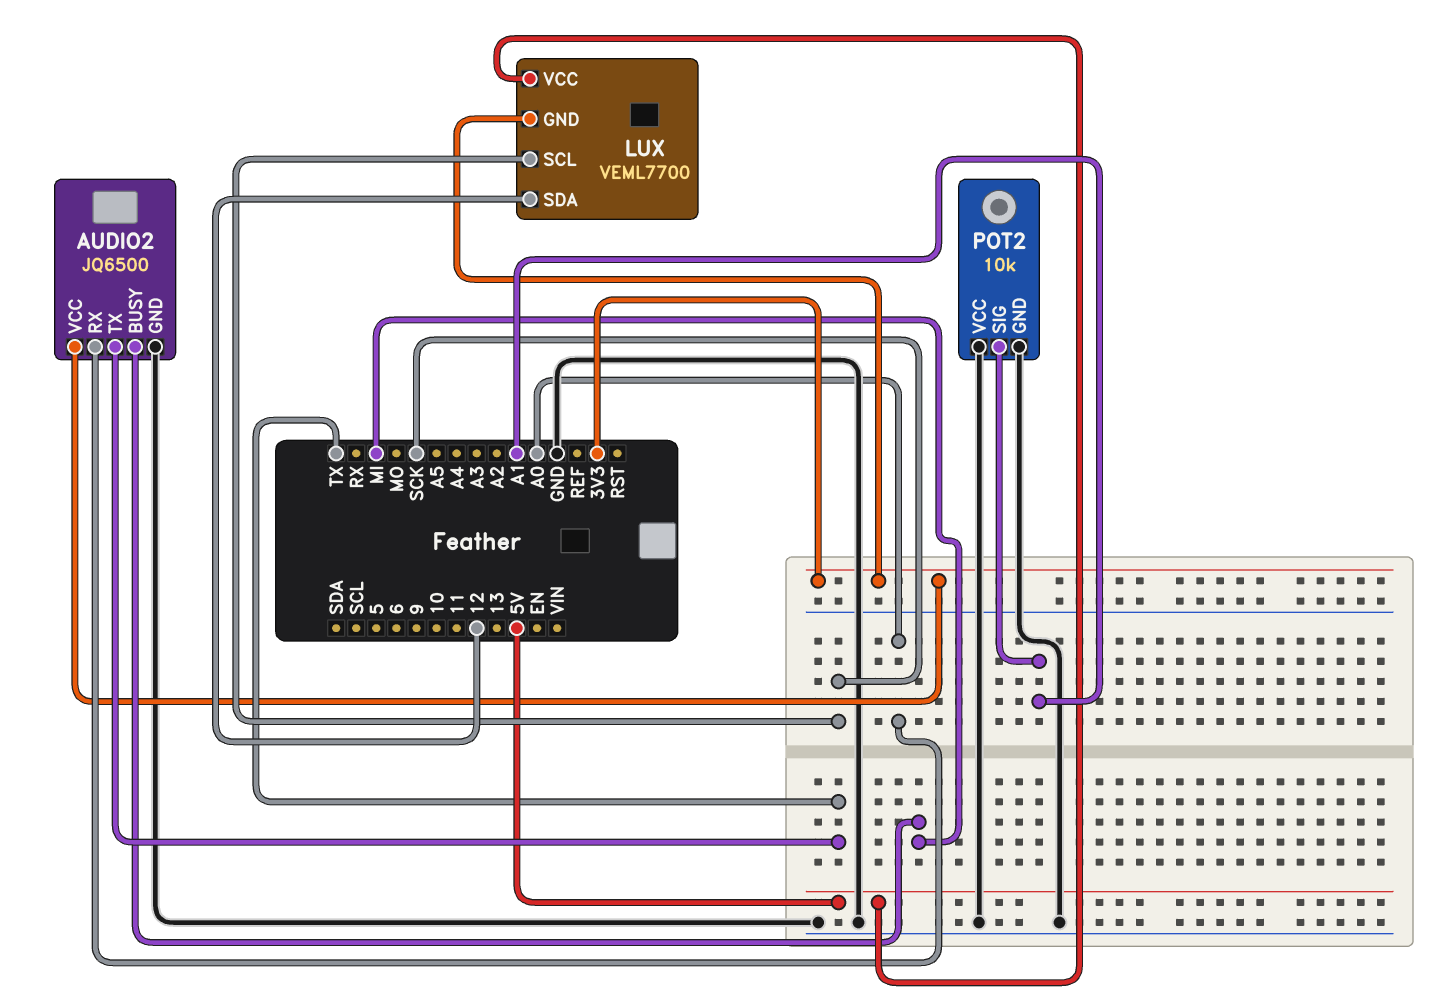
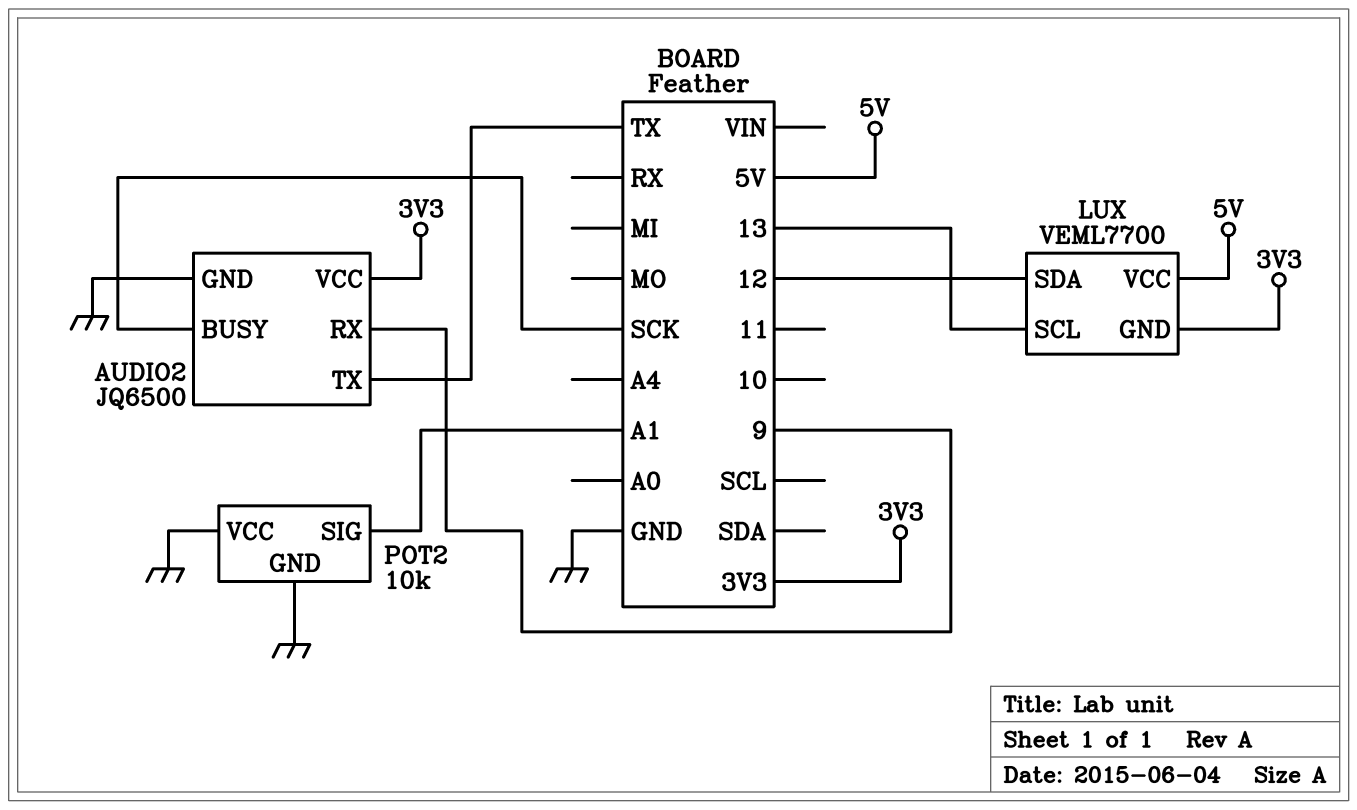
AUDIO2 pin BUSY: MI -> SCK
AUDIO2 pin RX: A0 -> 9
LUX pin SCL: SCK -> 13

